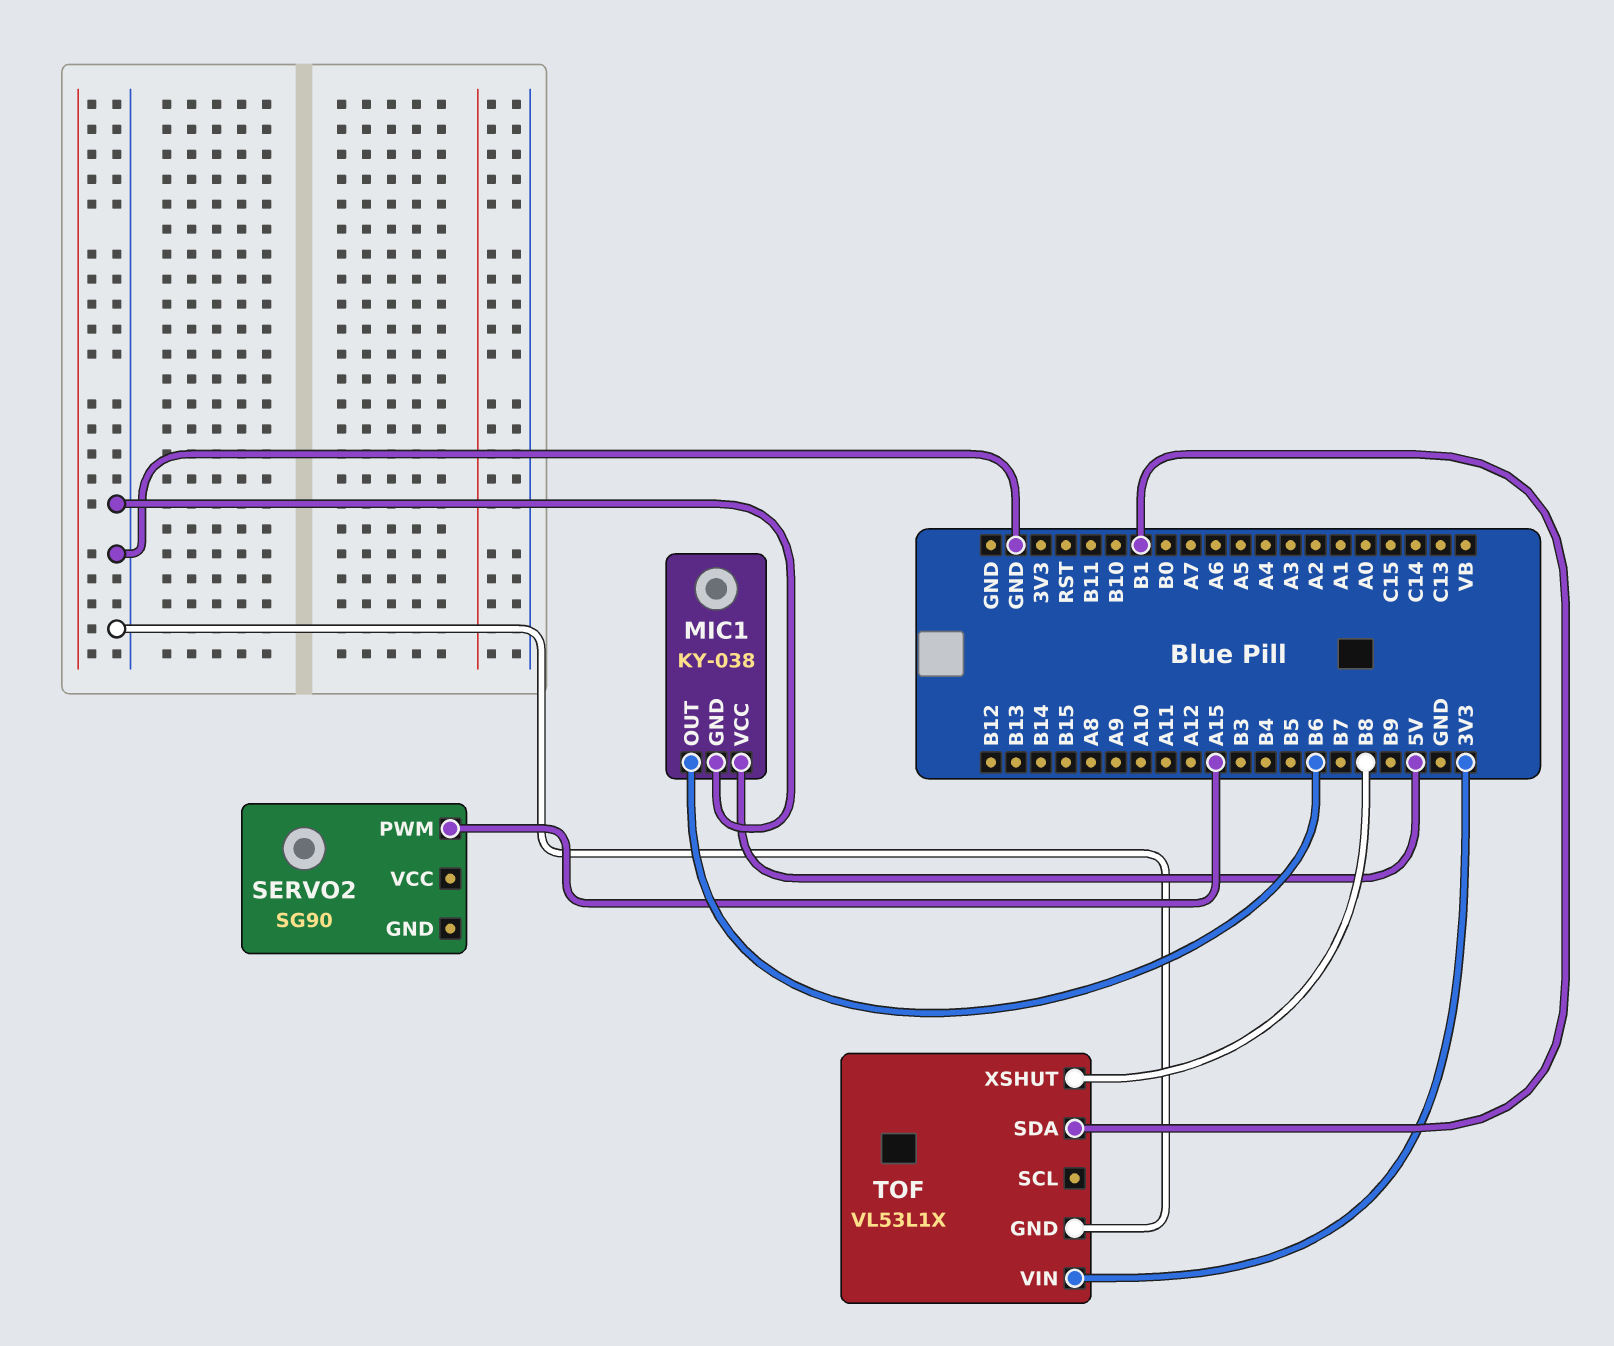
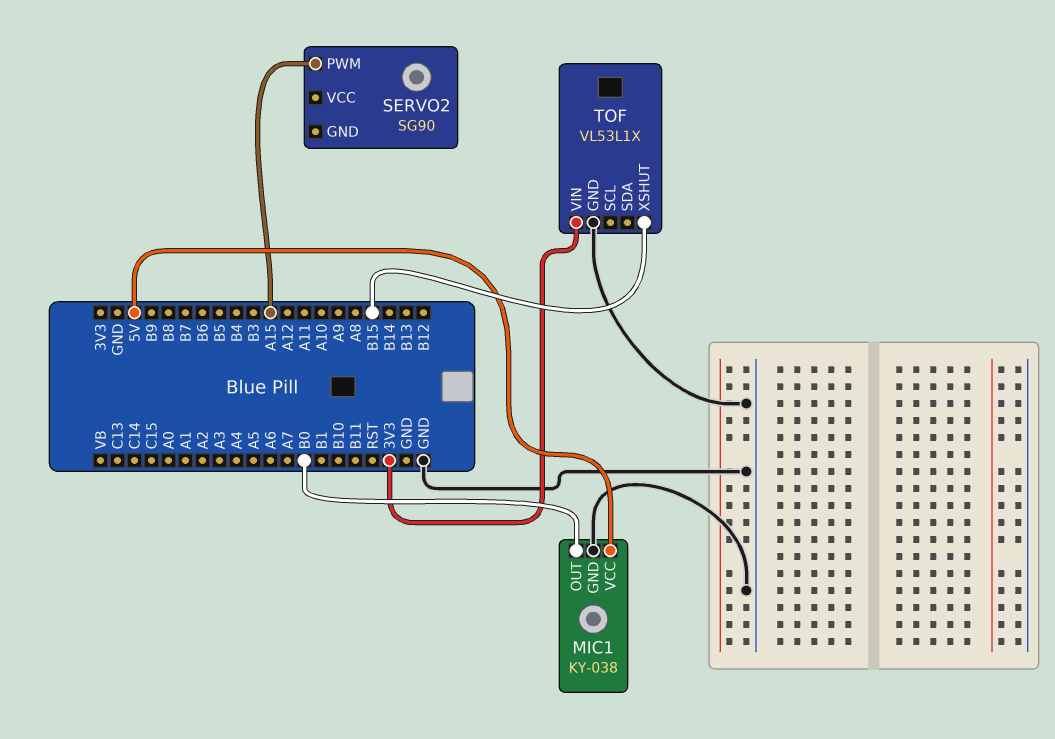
MIC1 pin OUT: B6 -> B0
TOF pin SDA: B1 -> none
TOF pin XSHUT: B8 -> B15

